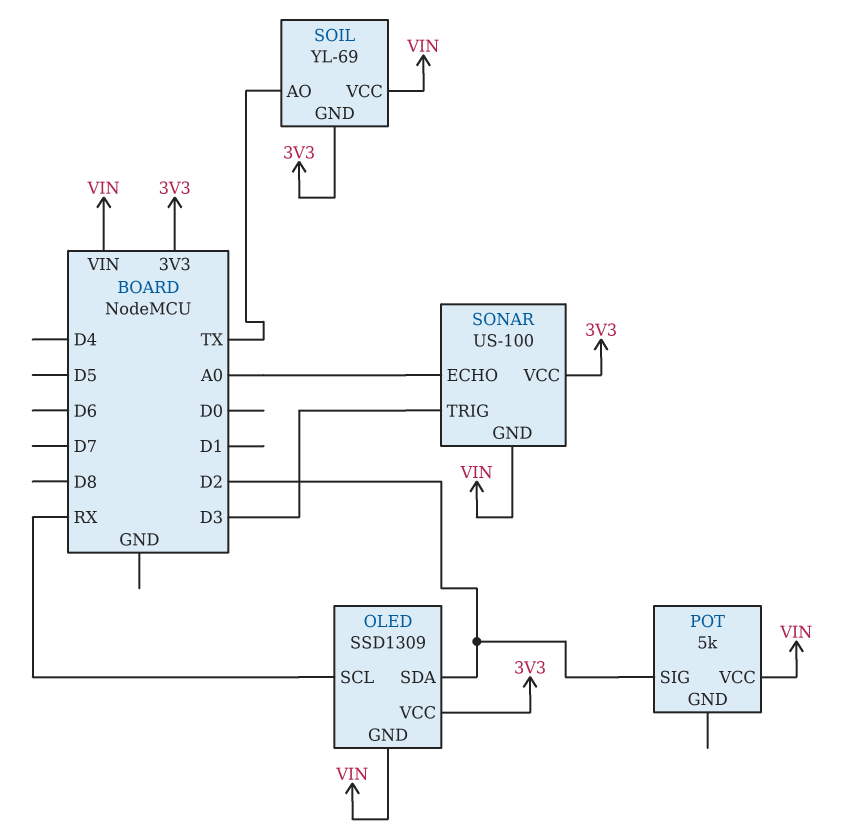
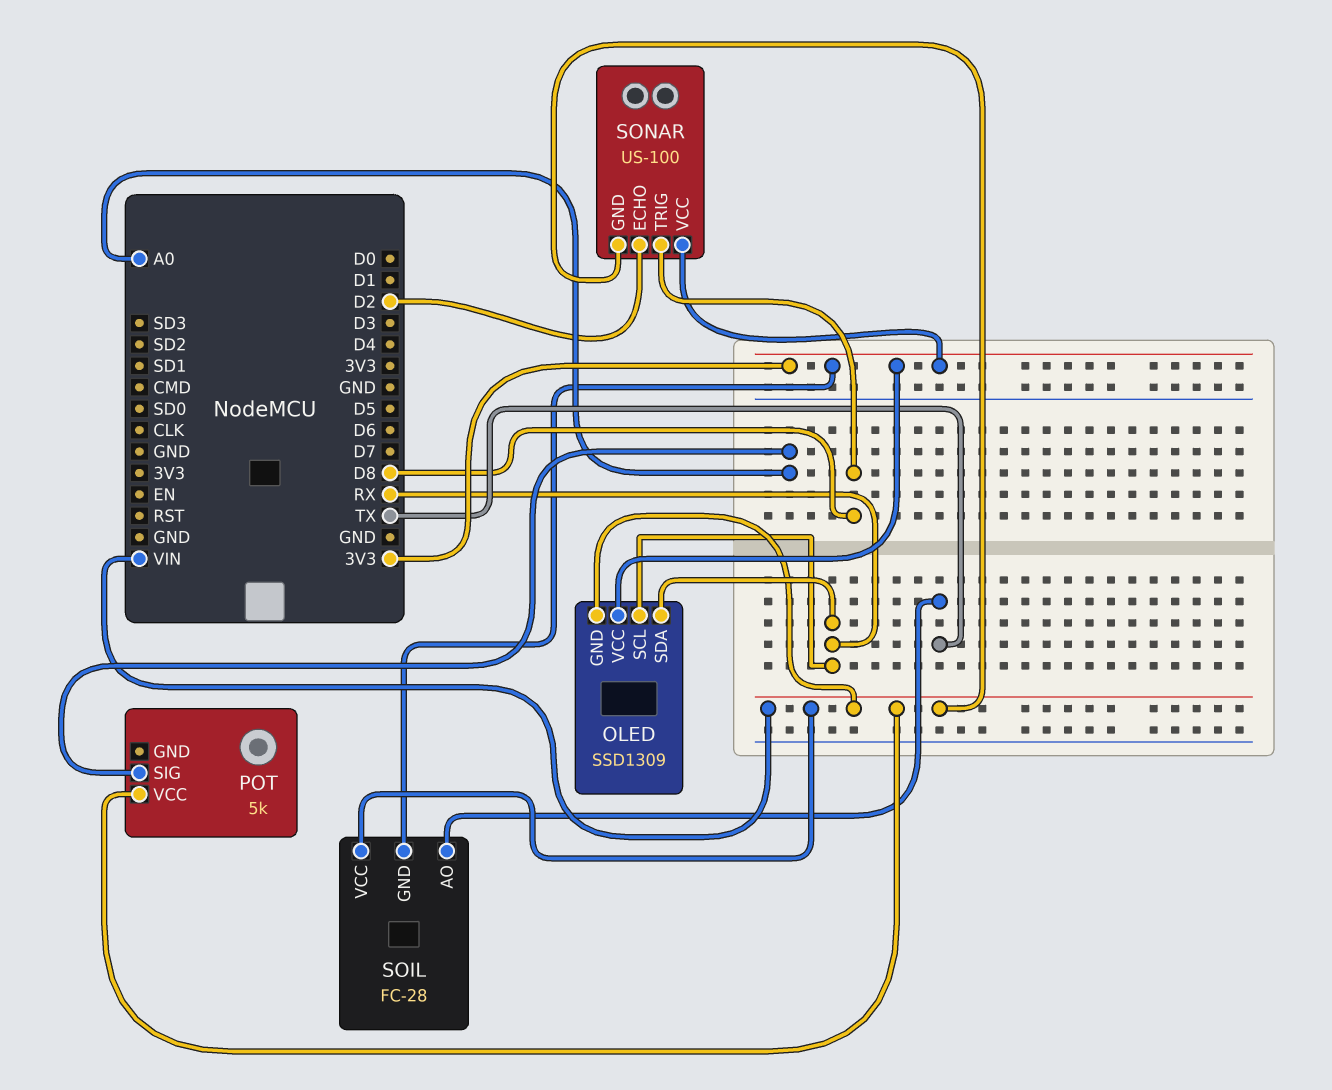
OLED pin SDA: D2 -> RX
POT pin SIG: D2 -> A0
SOIL: YL-69 -> FC-28
SONAR pin ECHO: A0 -> D2
SONAR pin TRIG: D3 -> D8

